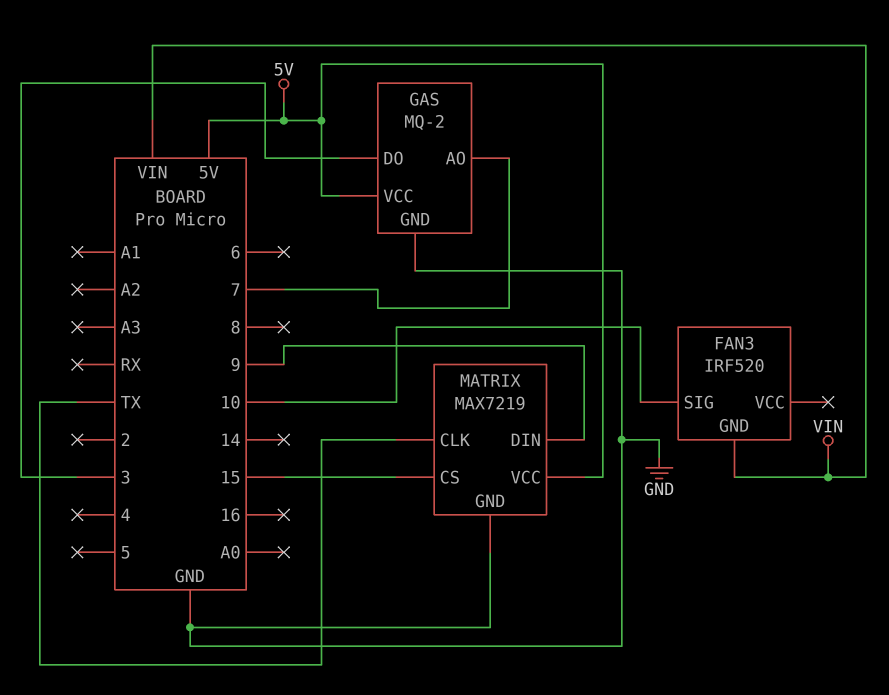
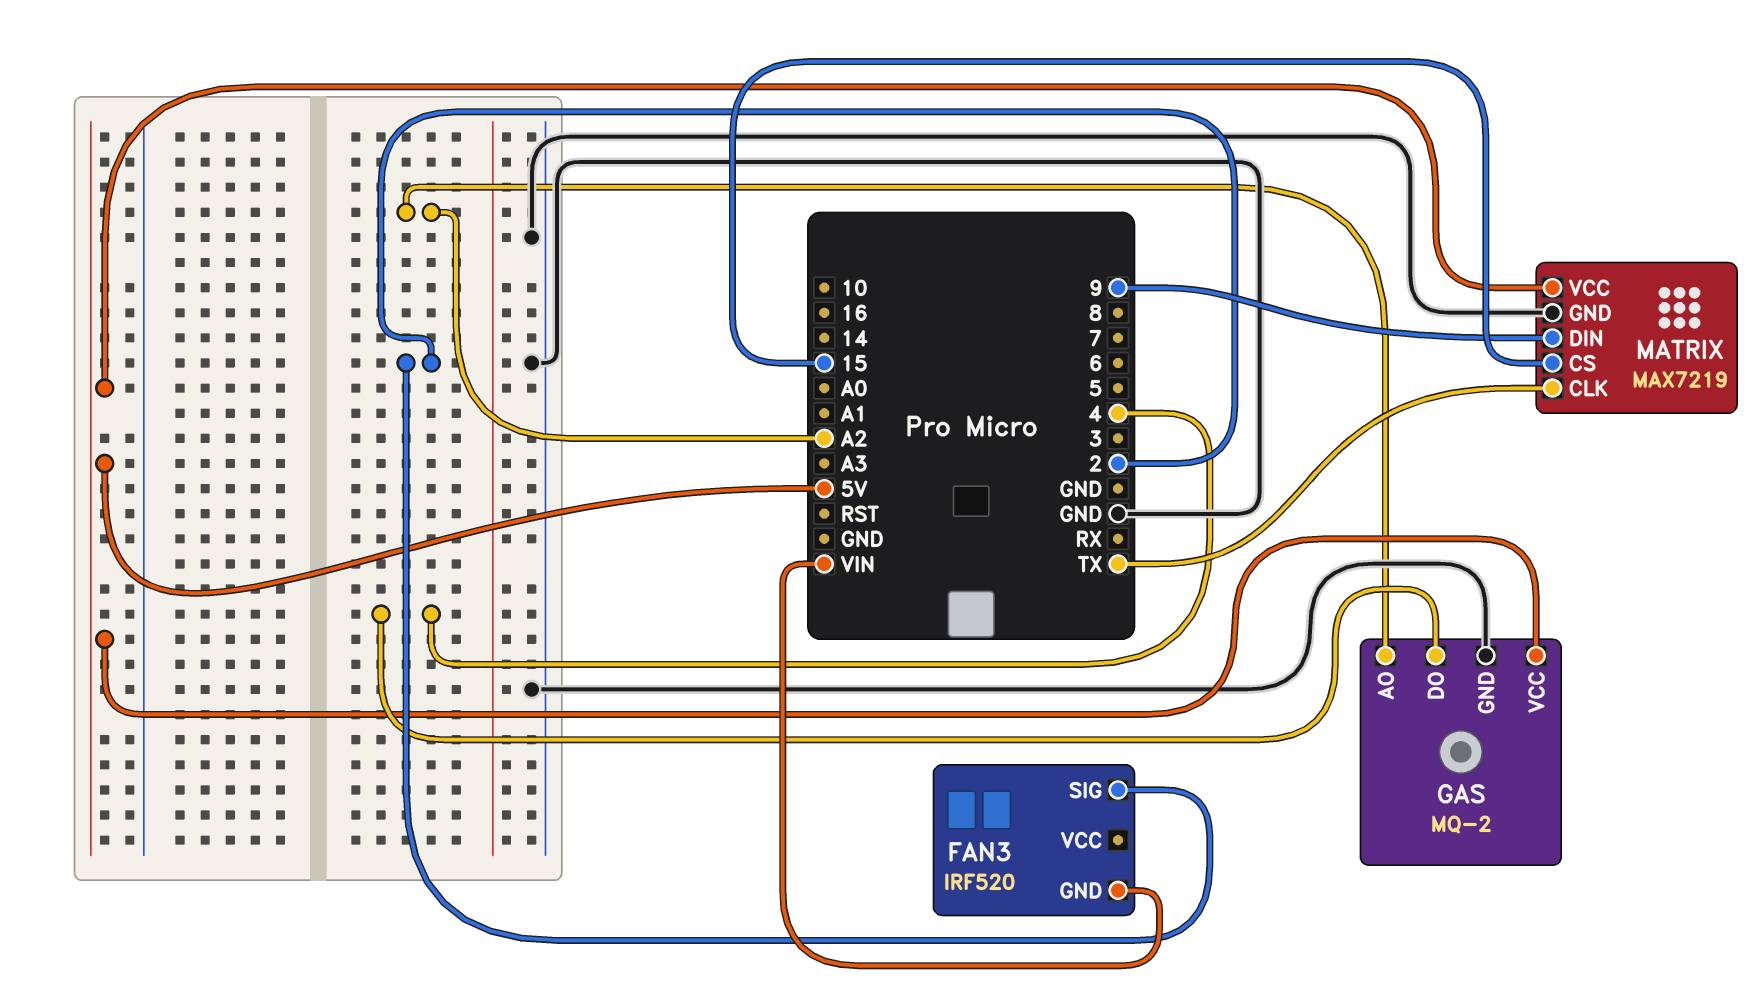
FAN3 pin SIG: 10 -> 2
GAS pin AO: 7 -> A2
GAS pin DO: 3 -> 4

